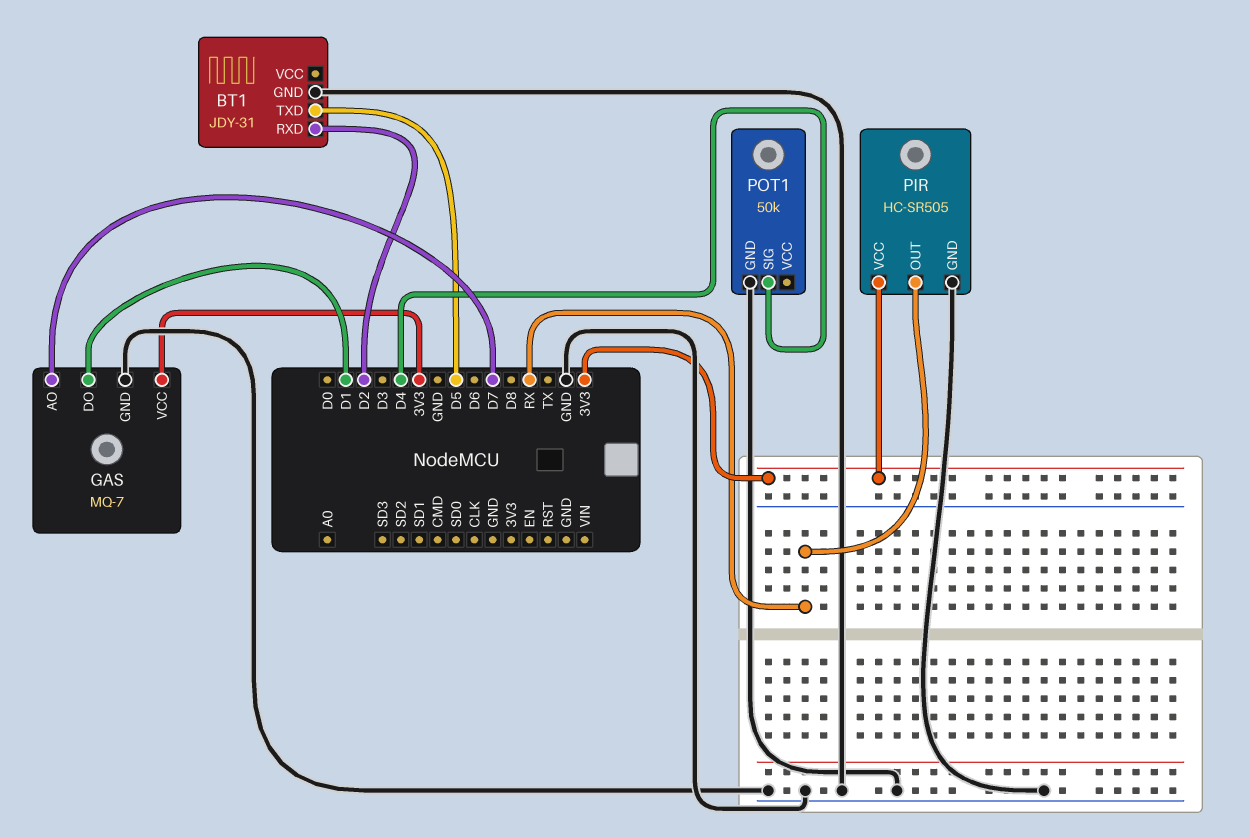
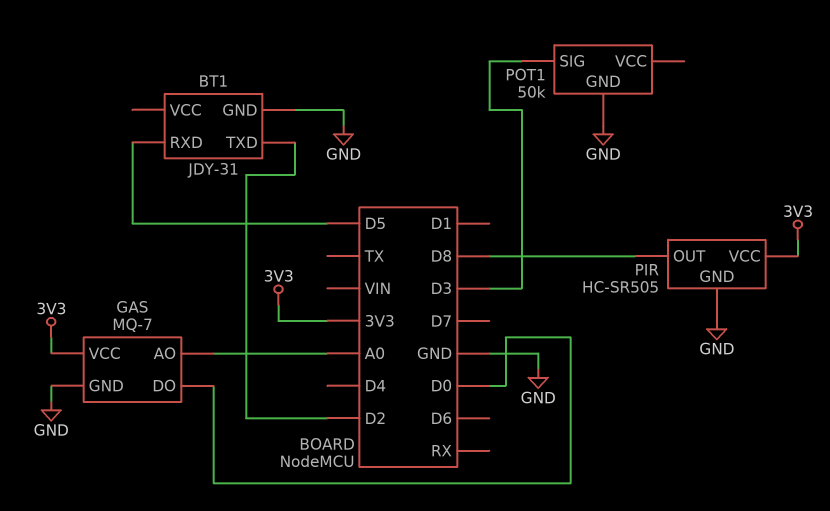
BT1 pin RXD: D2 -> D5
BT1 pin TXD: D5 -> D2
GAS pin AO: D7 -> A0
GAS pin DO: D1 -> D0
PIR pin OUT: RX -> D8
POT1 pin SIG: D4 -> D3

